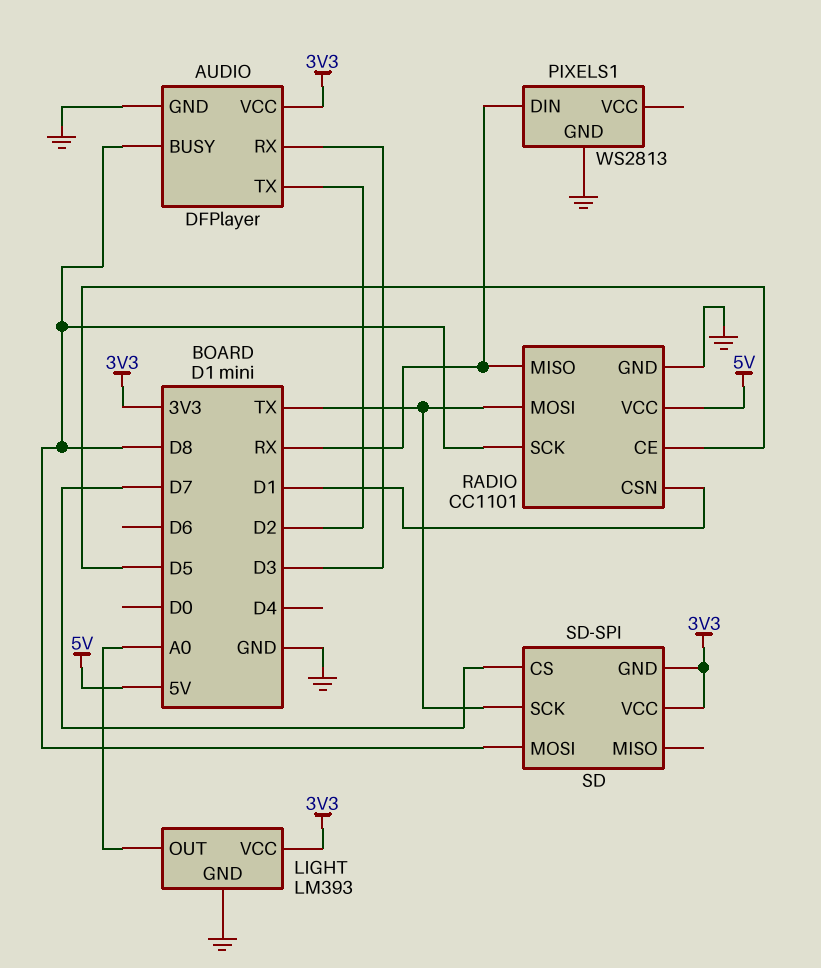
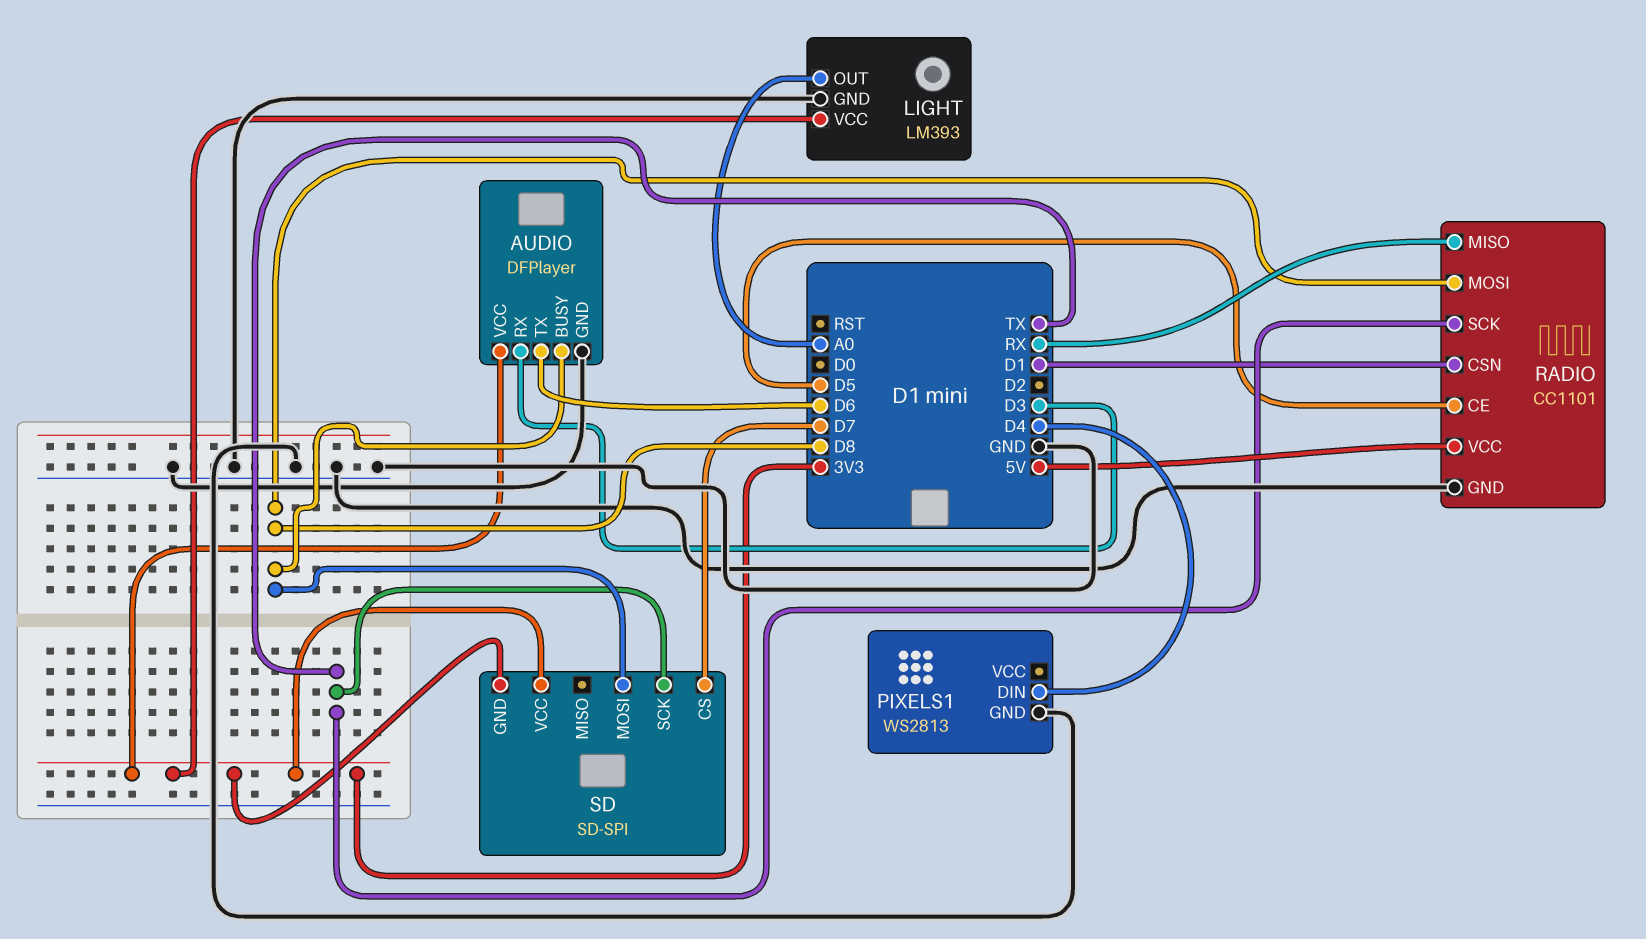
AUDIO pin TX: D2 -> D6
PIXELS1 pin DIN: RX -> D4
RADIO pin MOSI: TX -> D8
RADIO pin SCK: D8 -> TX

